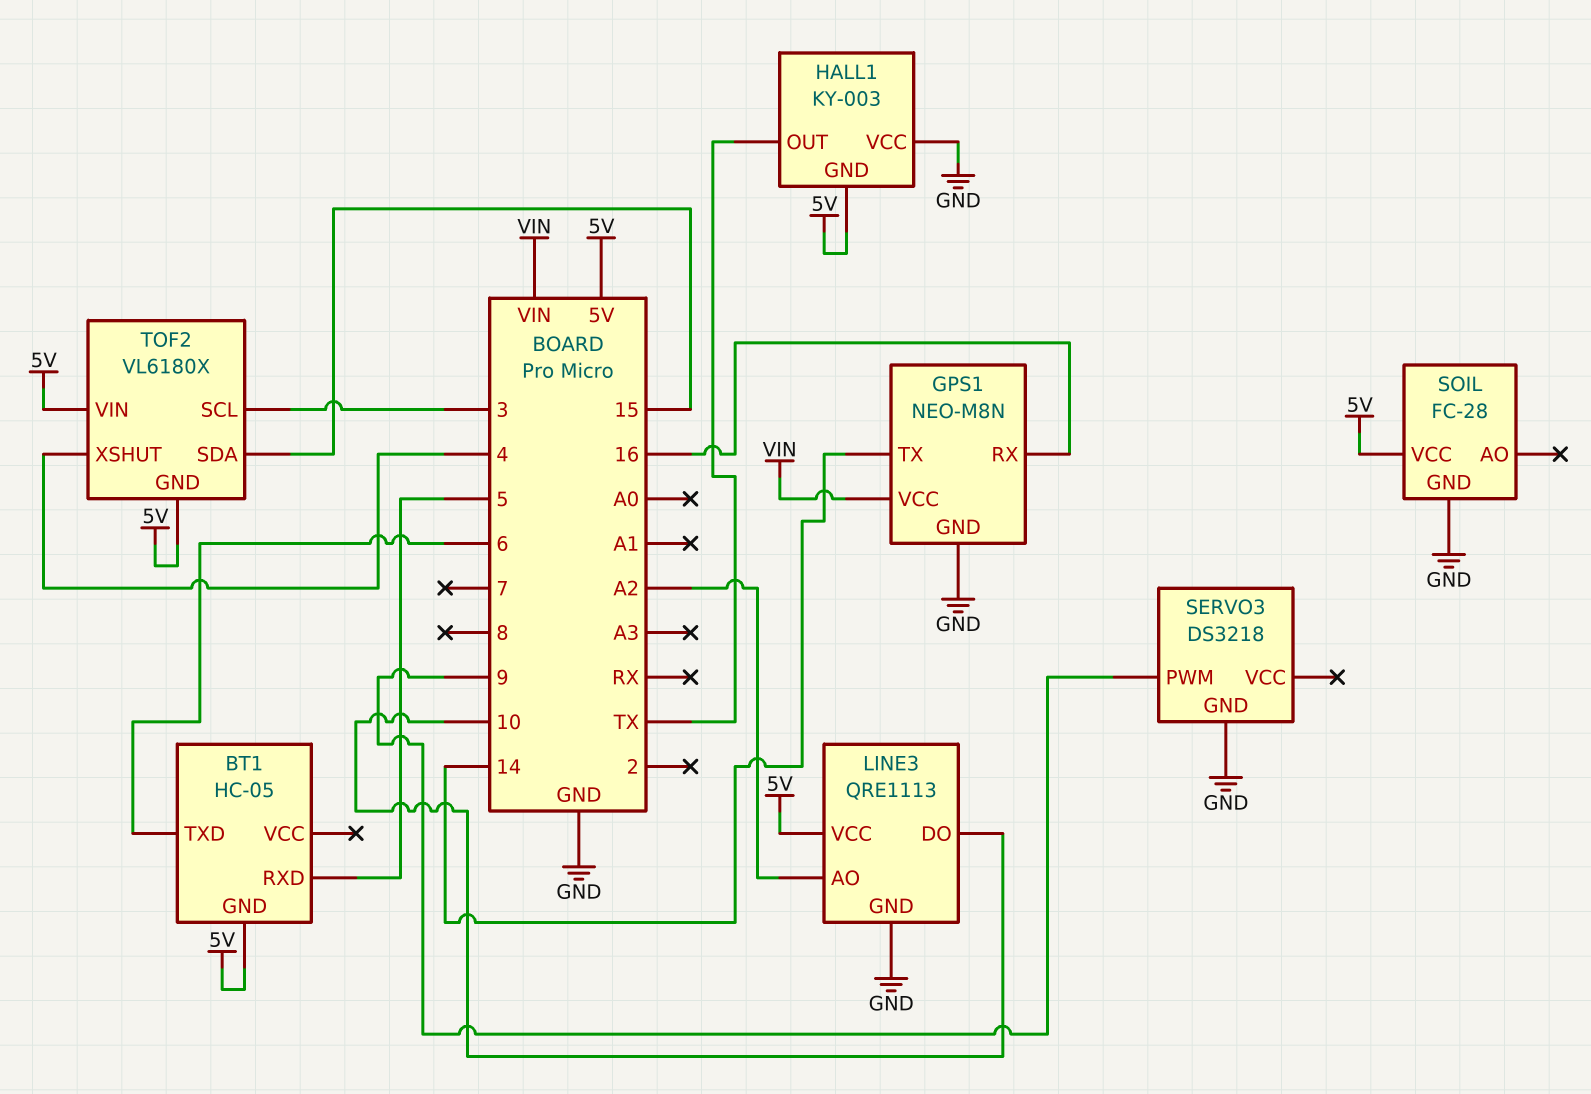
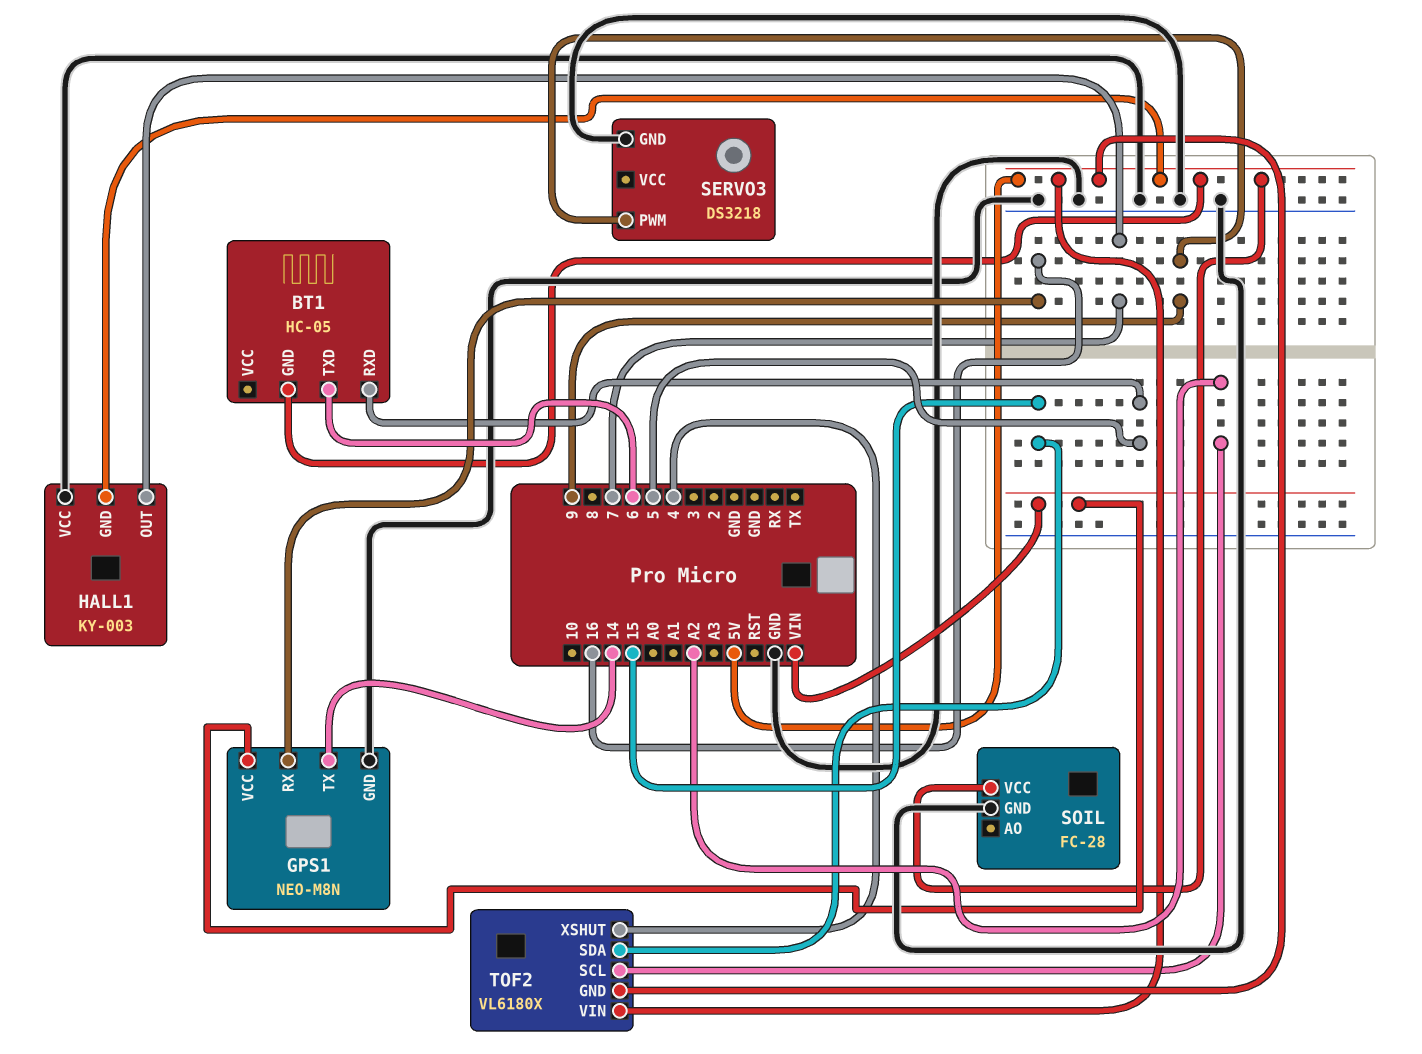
HALL1 pin OUT: TX -> 7
LINE3: QRE1113 -> none
LINE3 pin AO: A2 -> none
LINE3 pin DO: 10 -> none
LINE3 pin GND: GND -> none
LINE3 pin VCC: 5V -> none
TOF2 pin SCL: 3 -> A2

